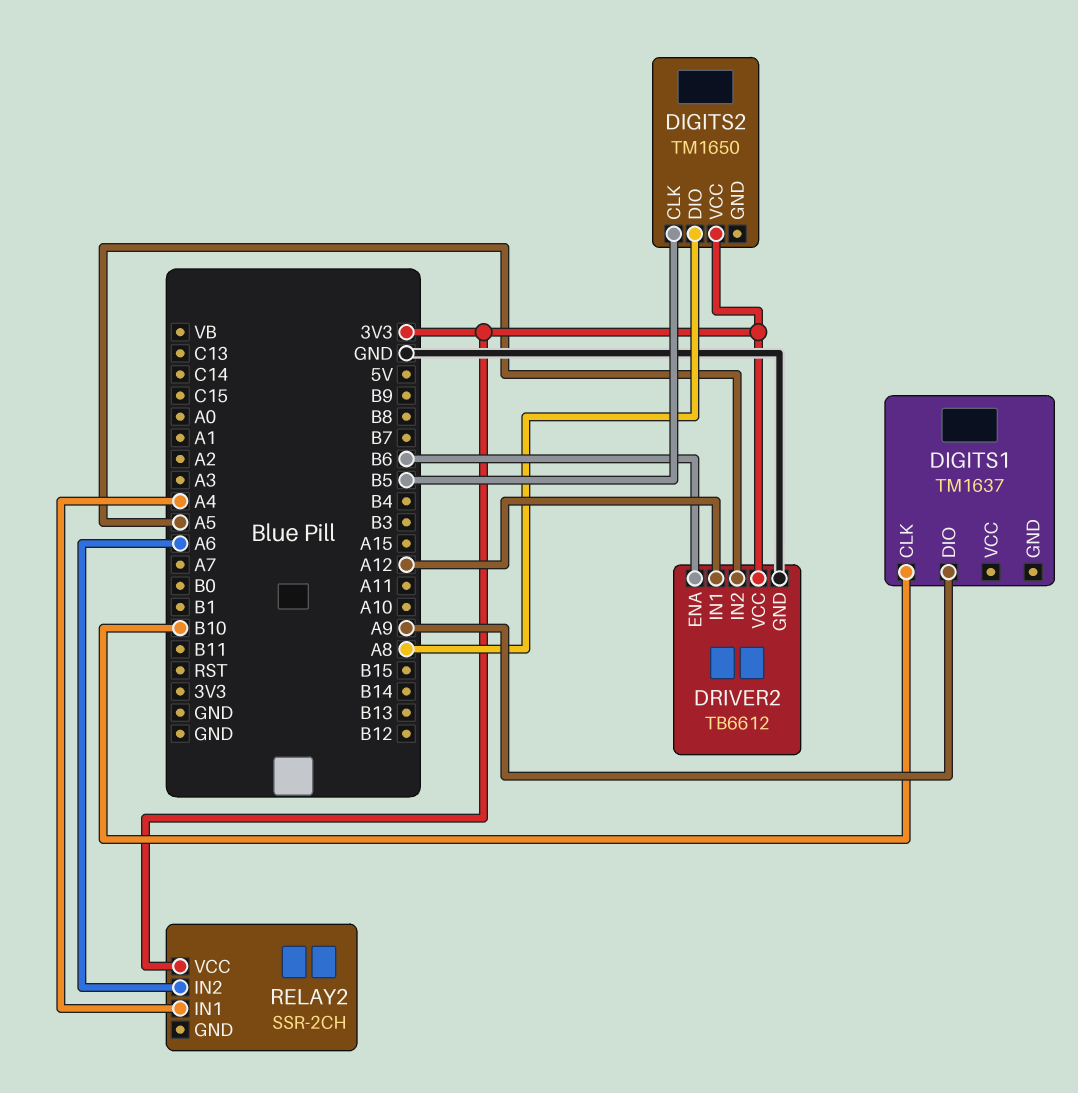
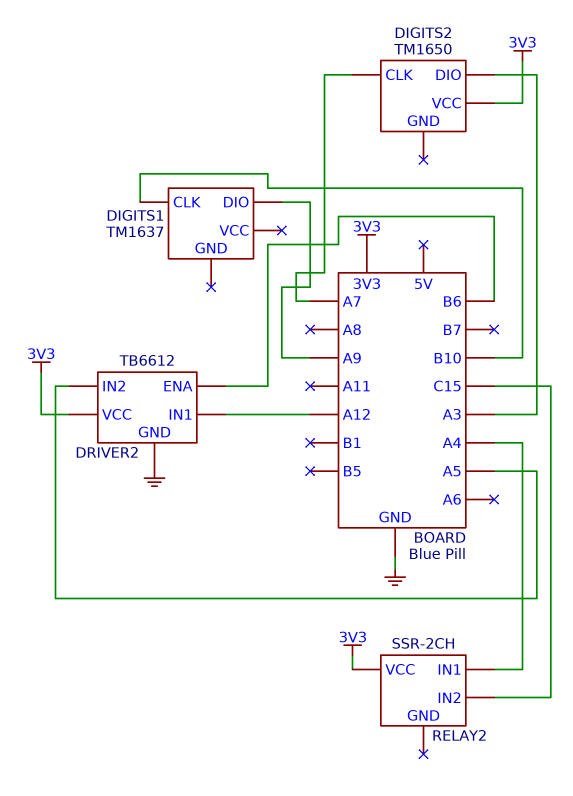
DIGITS2 pin CLK: B5 -> A7
DIGITS2 pin DIO: A8 -> A3
RELAY2 pin IN2: A6 -> C15

